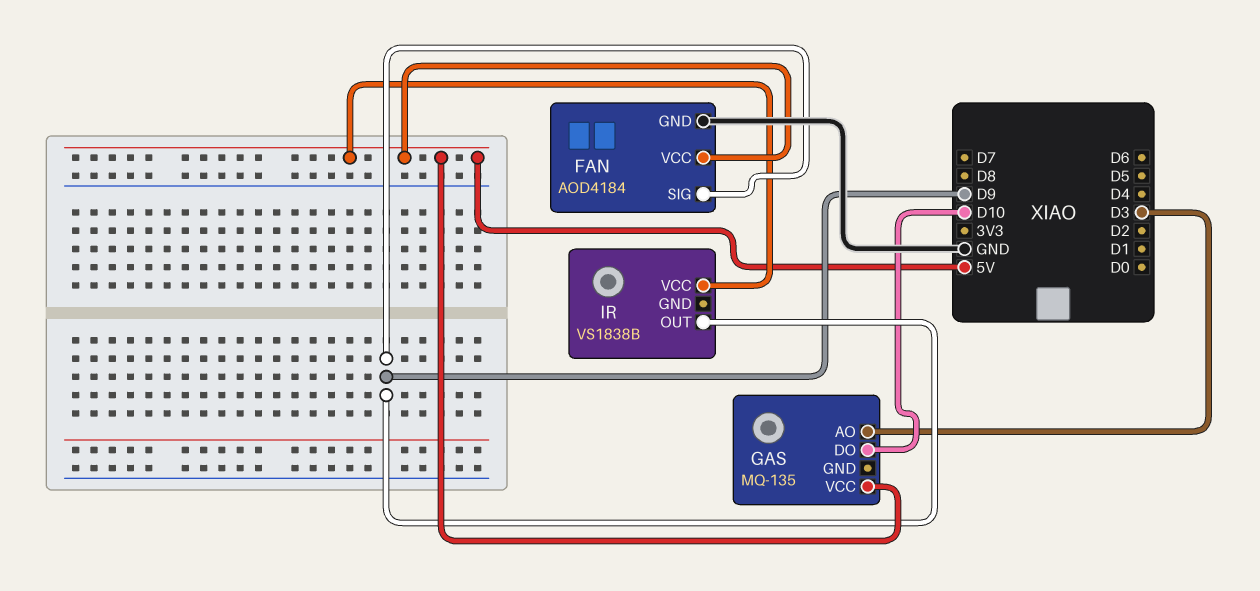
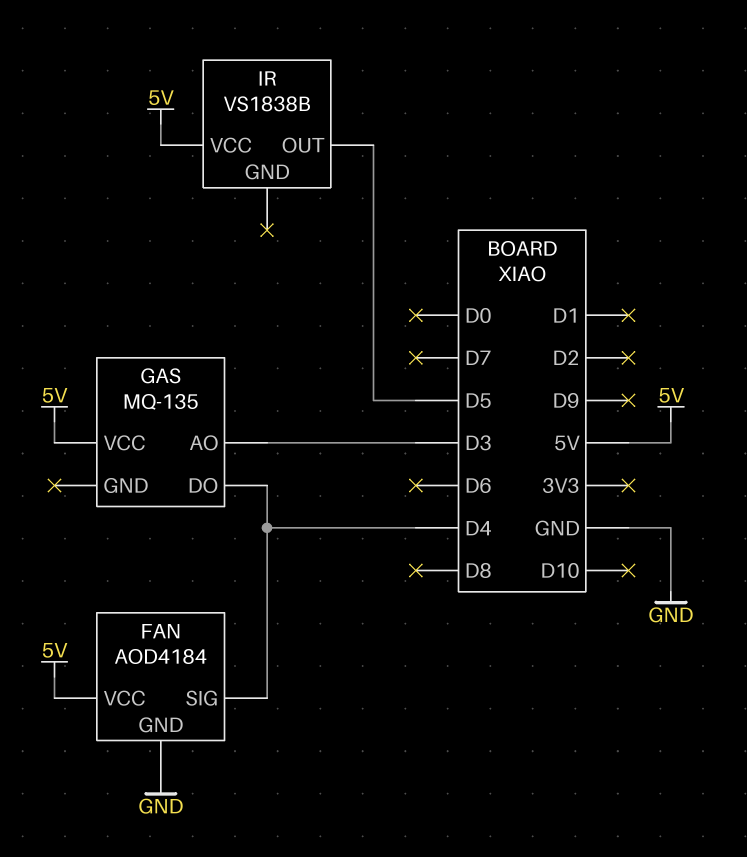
FAN pin SIG: D9 -> D4
GAS pin DO: D10 -> D4
IR pin OUT: D9 -> D5

